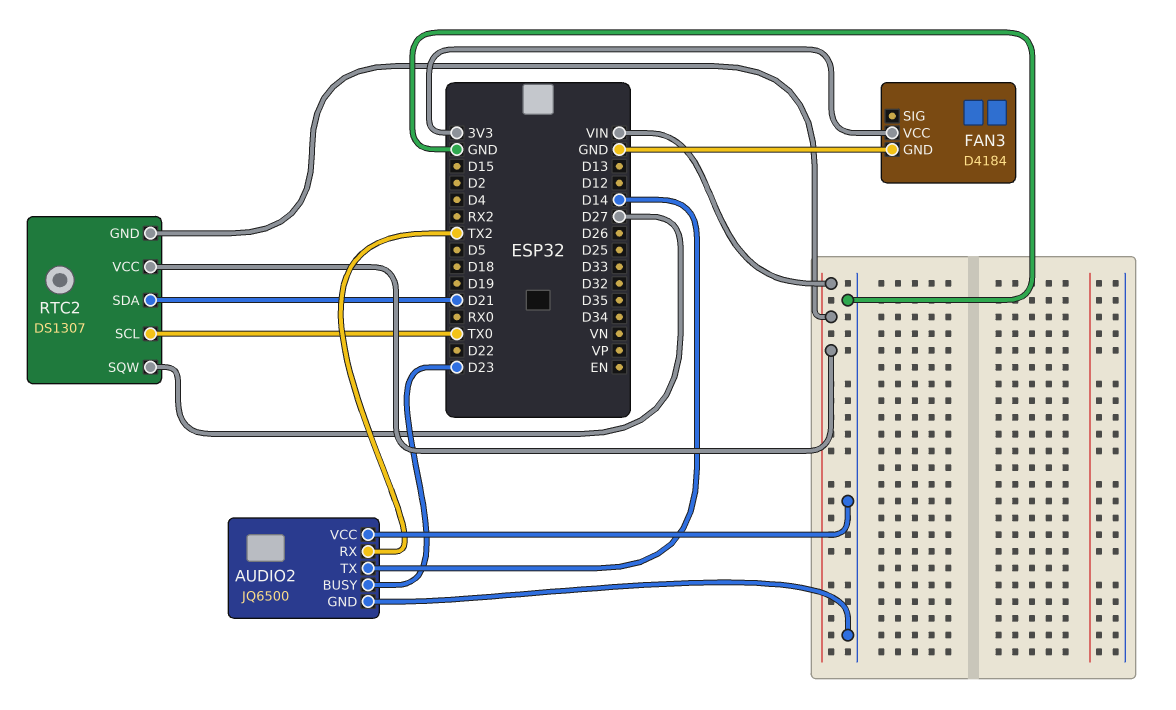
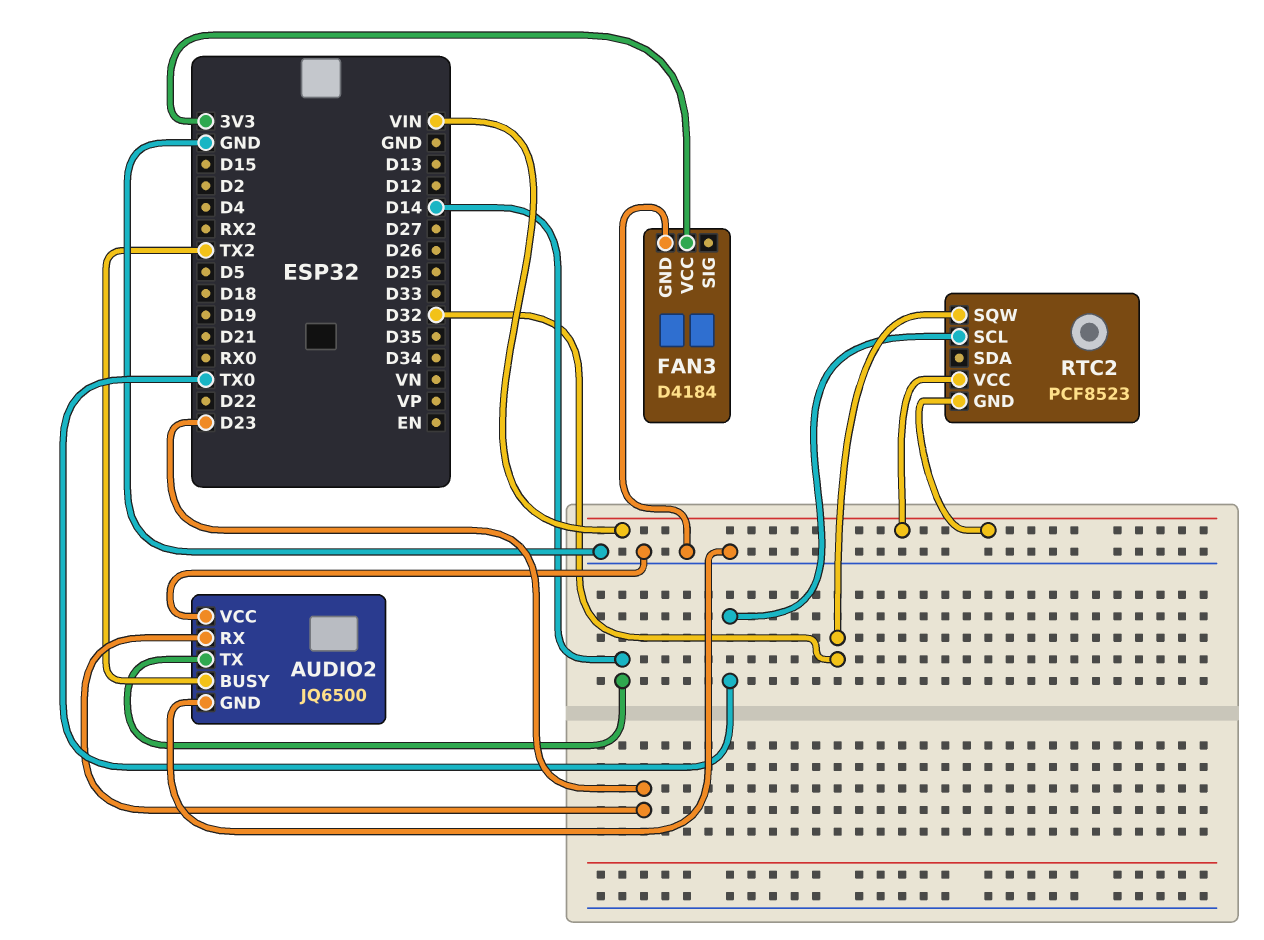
AUDIO2 pin BUSY: D23 -> TX2
AUDIO2 pin RX: TX2 -> D23
RTC2: DS1307 -> PCF8523
RTC2 pin SDA: D21 -> none
RTC2 pin SQW: D27 -> D32

